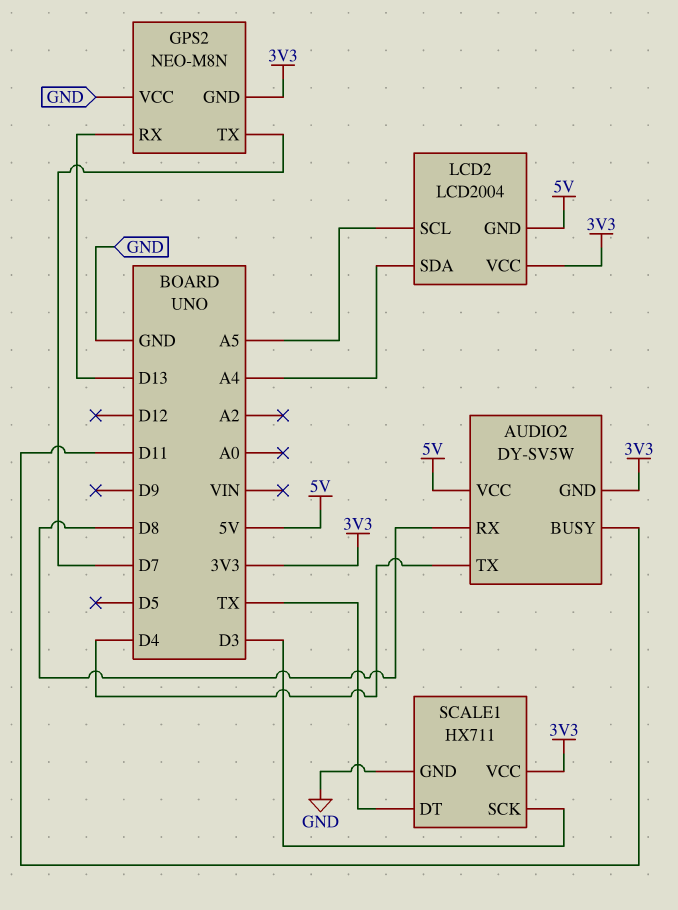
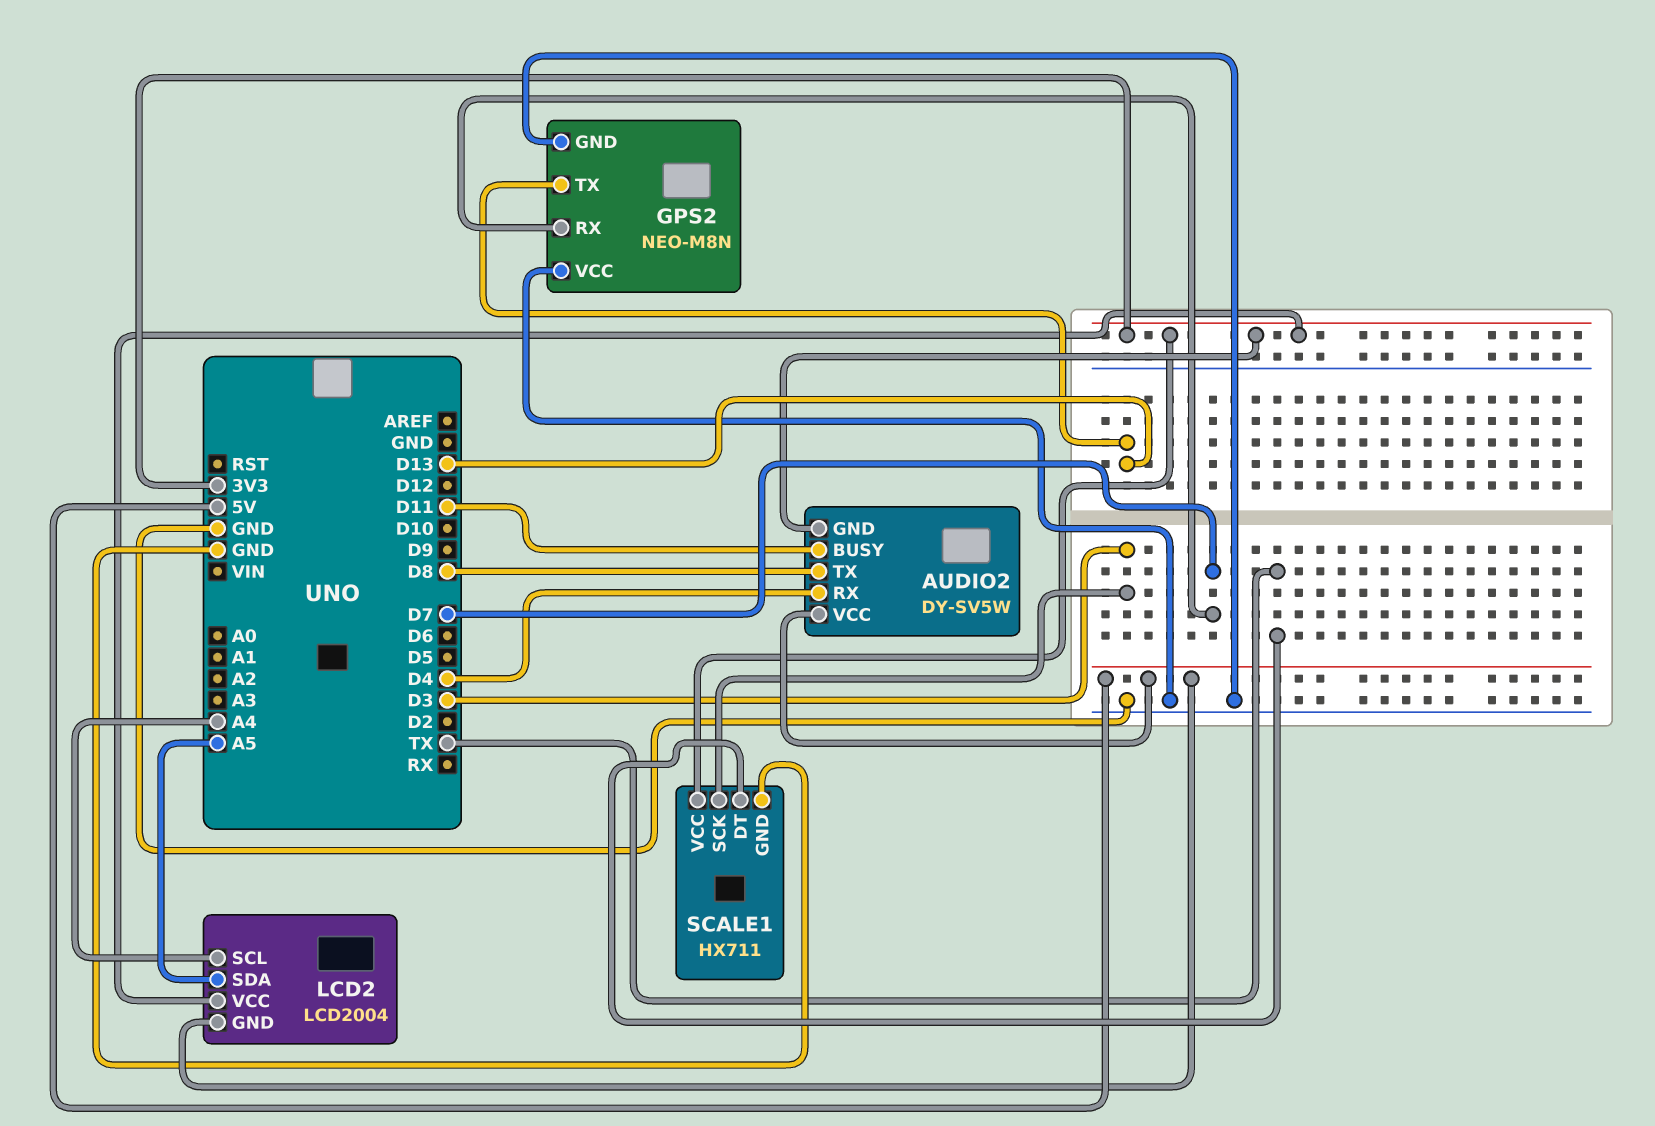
AUDIO2 pin RX: D8 -> D4
AUDIO2 pin TX: D4 -> D8
GPS2 pin GND: 3V3 -> GND
GPS2 pin RX: D13 -> D7
GPS2 pin TX: D7 -> D13
LCD2 pin SCL: A5 -> A4
LCD2 pin SDA: A4 -> A5

